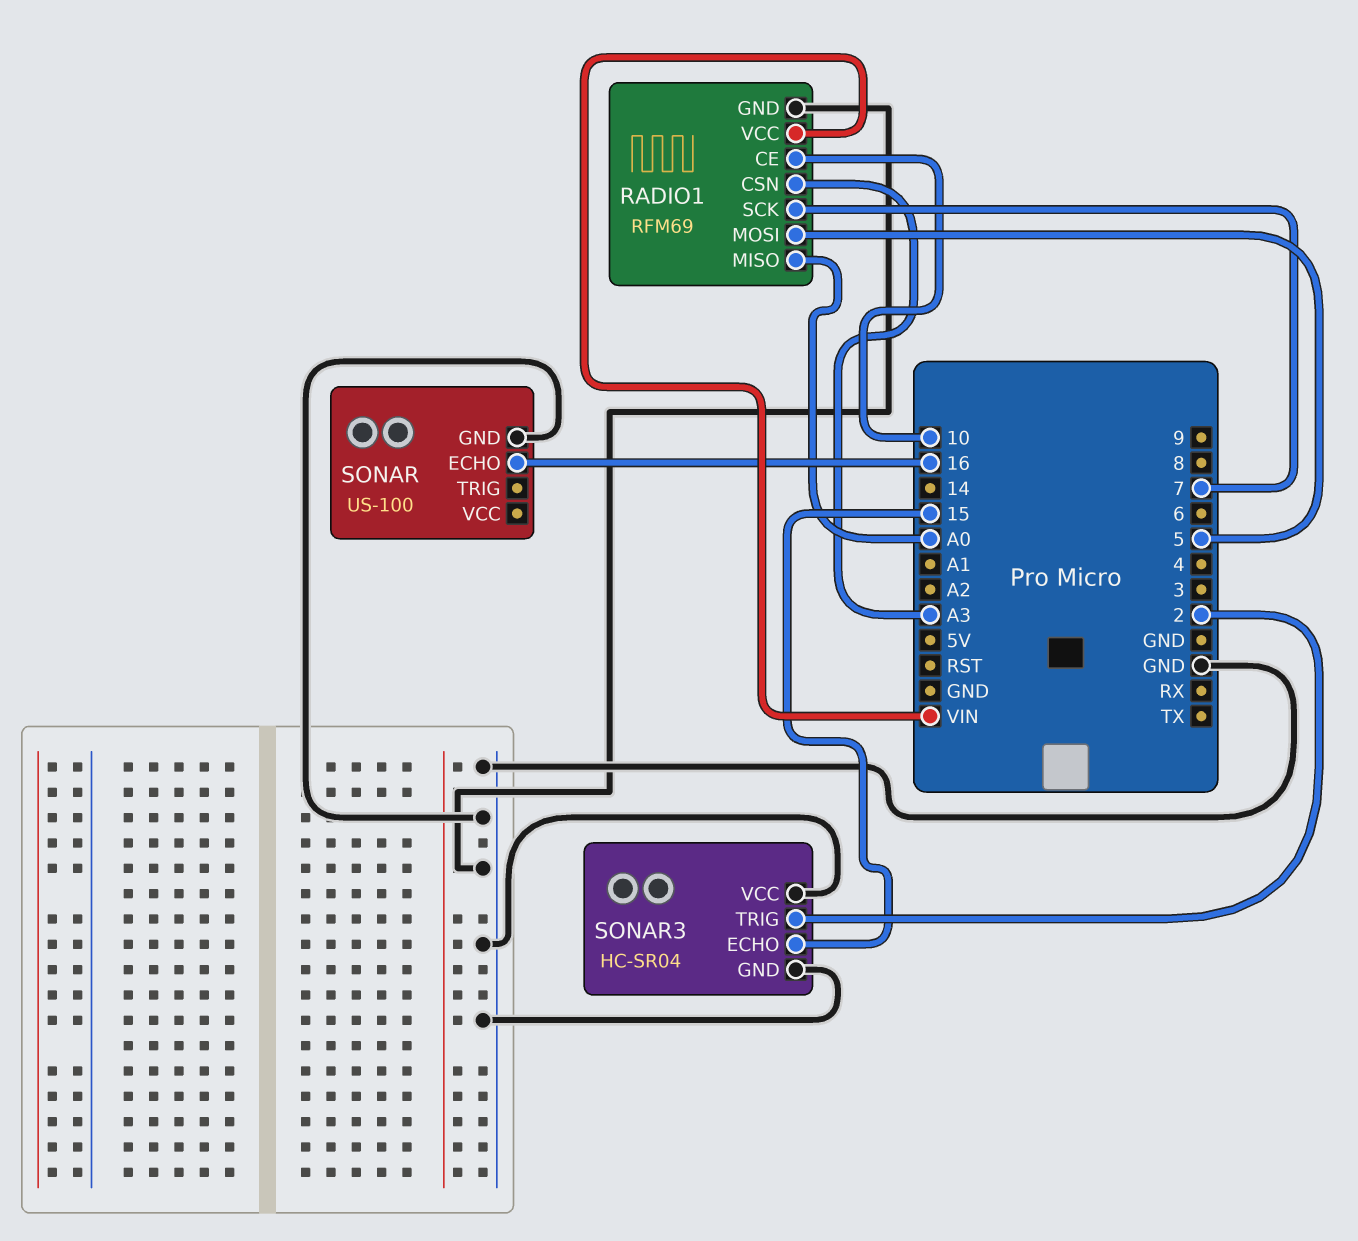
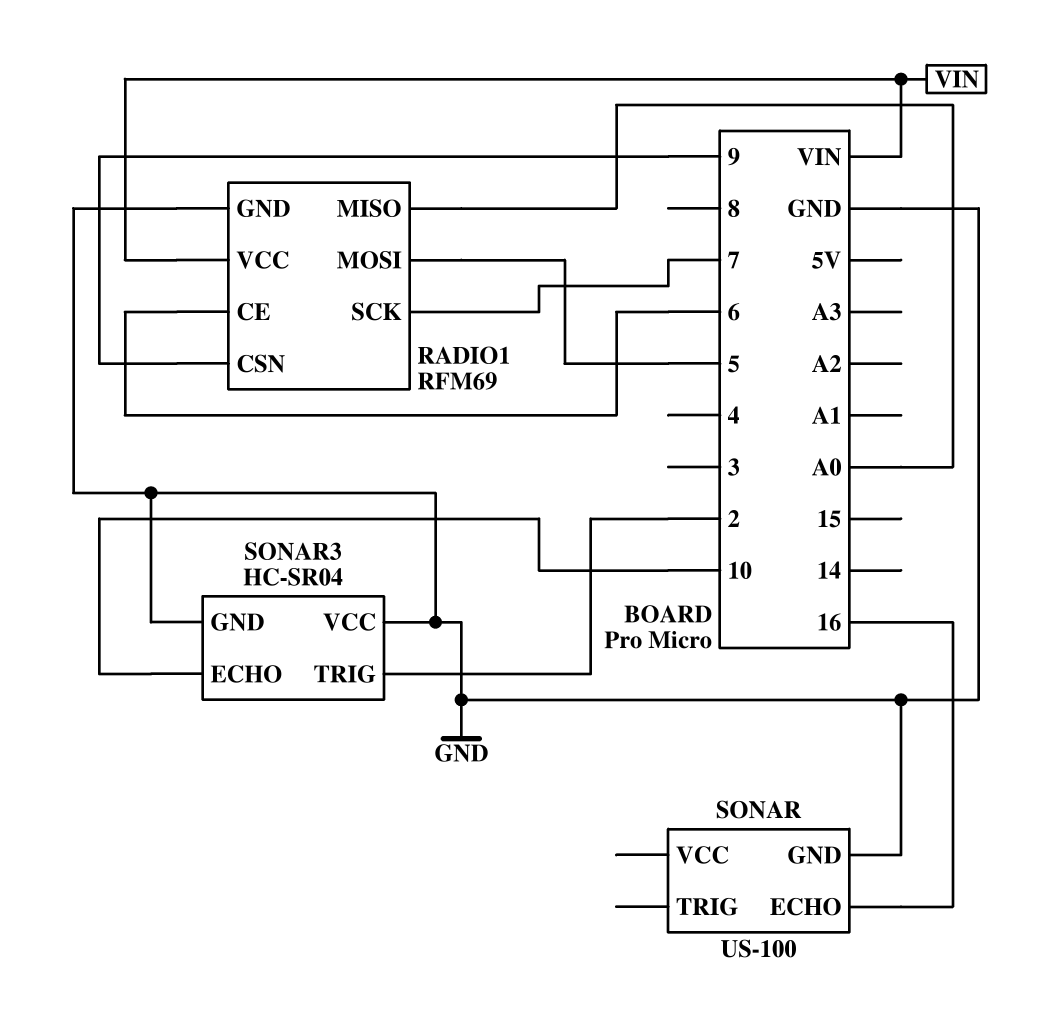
RADIO1 pin CE: 10 -> 6
RADIO1 pin CSN: A3 -> 9
SONAR3 pin ECHO: 15 -> 10

